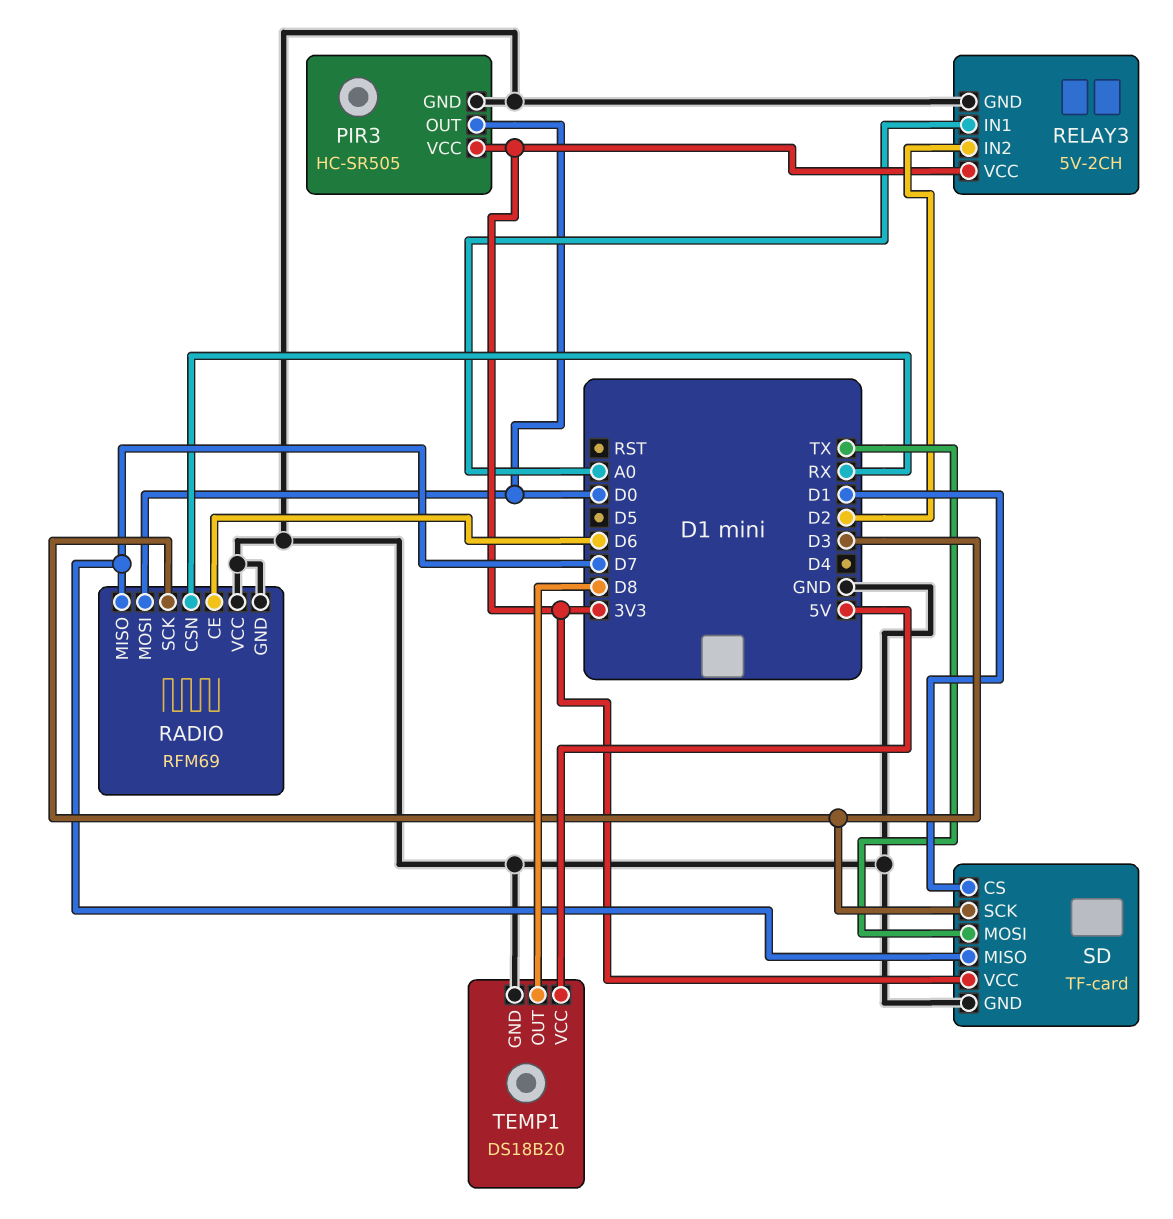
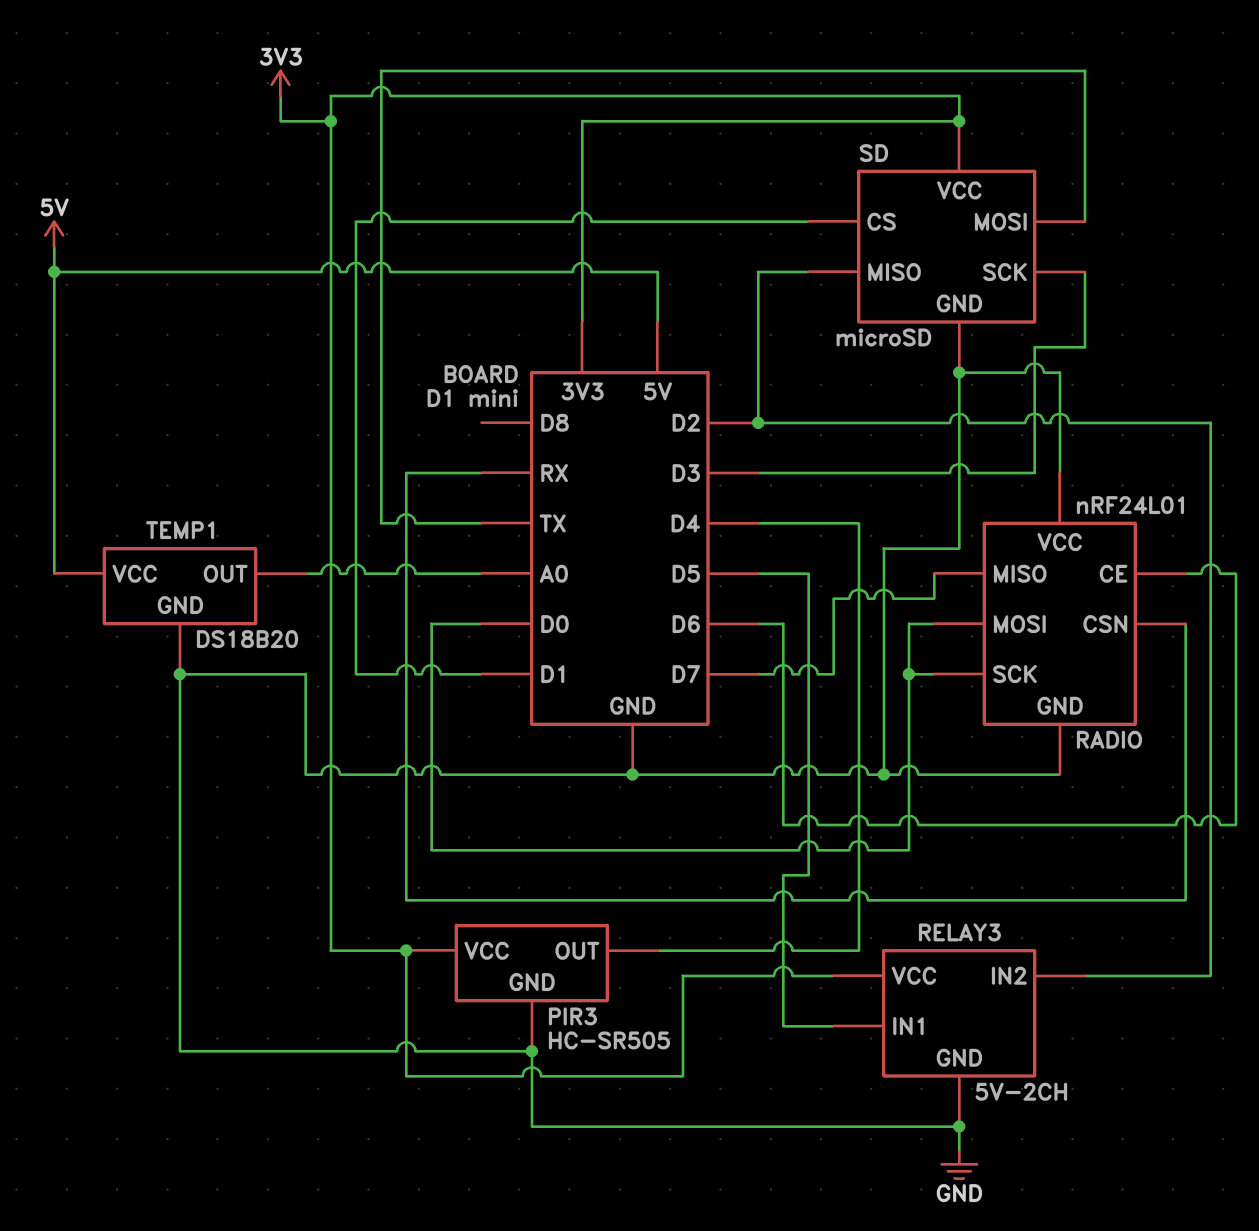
PIR3 pin OUT: D0 -> D4
RADIO: RFM69 -> nRF24L01
RADIO pin SCK: D3 -> D0
RELAY3 pin IN1: A0 -> D5
SD: TF-card -> microSD
SD pin MISO: D7 -> D2
TEMP1 pin OUT: D8 -> A0

